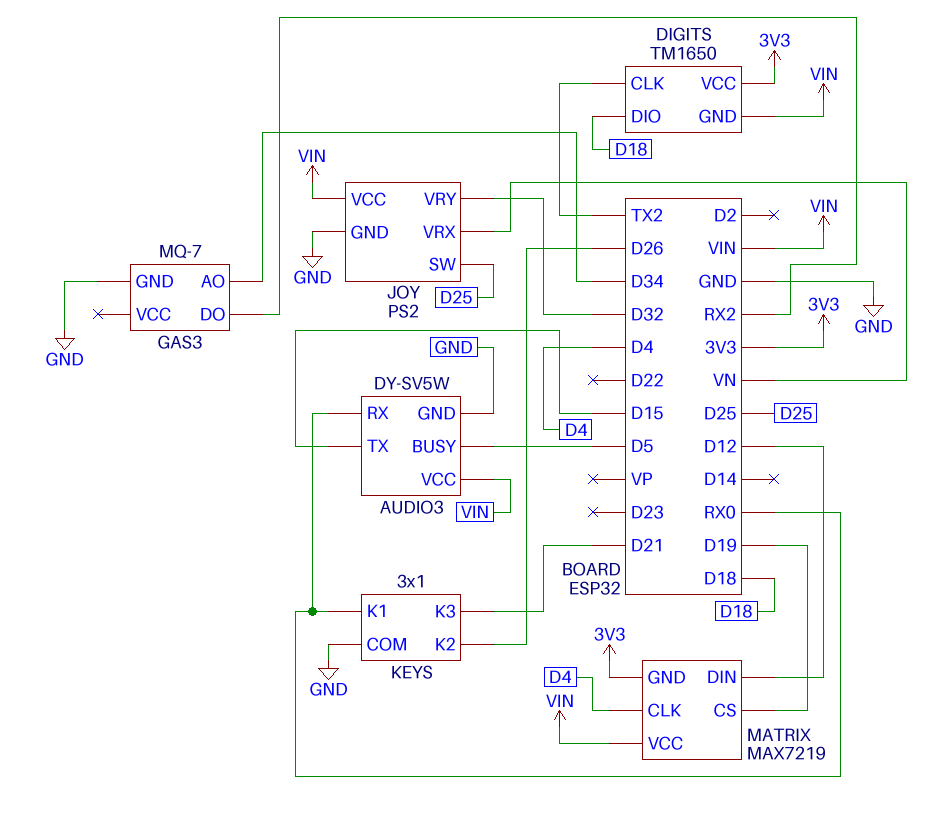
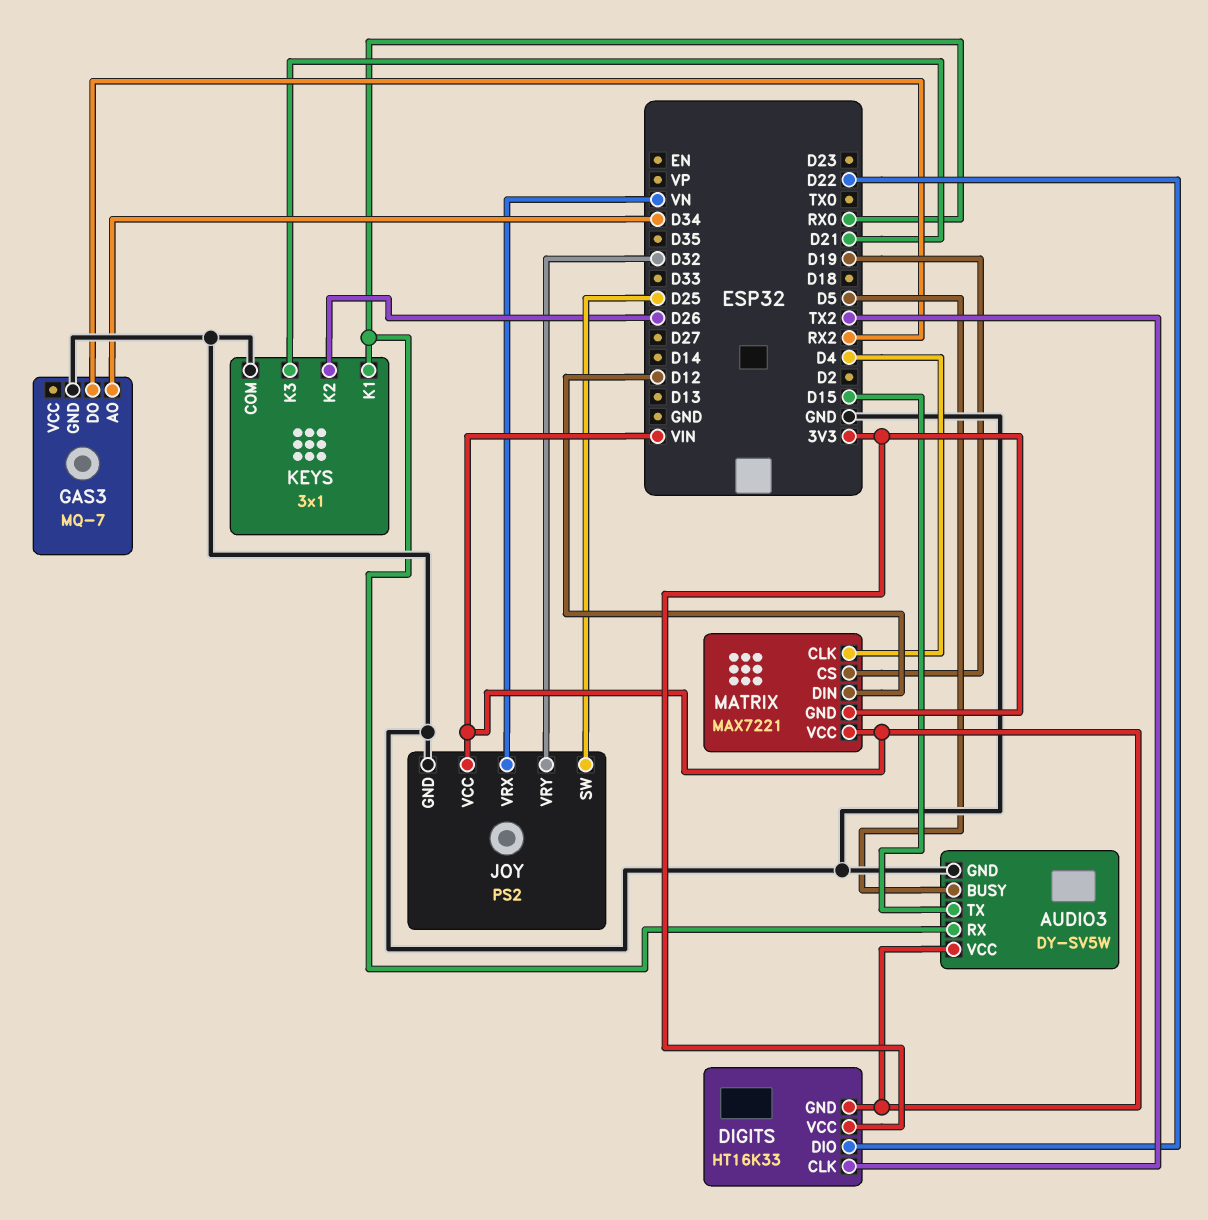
DIGITS: TM1650 -> HT16K33
DIGITS pin DIO: D18 -> D22
MATRIX: MAX7219 -> MAX7221

